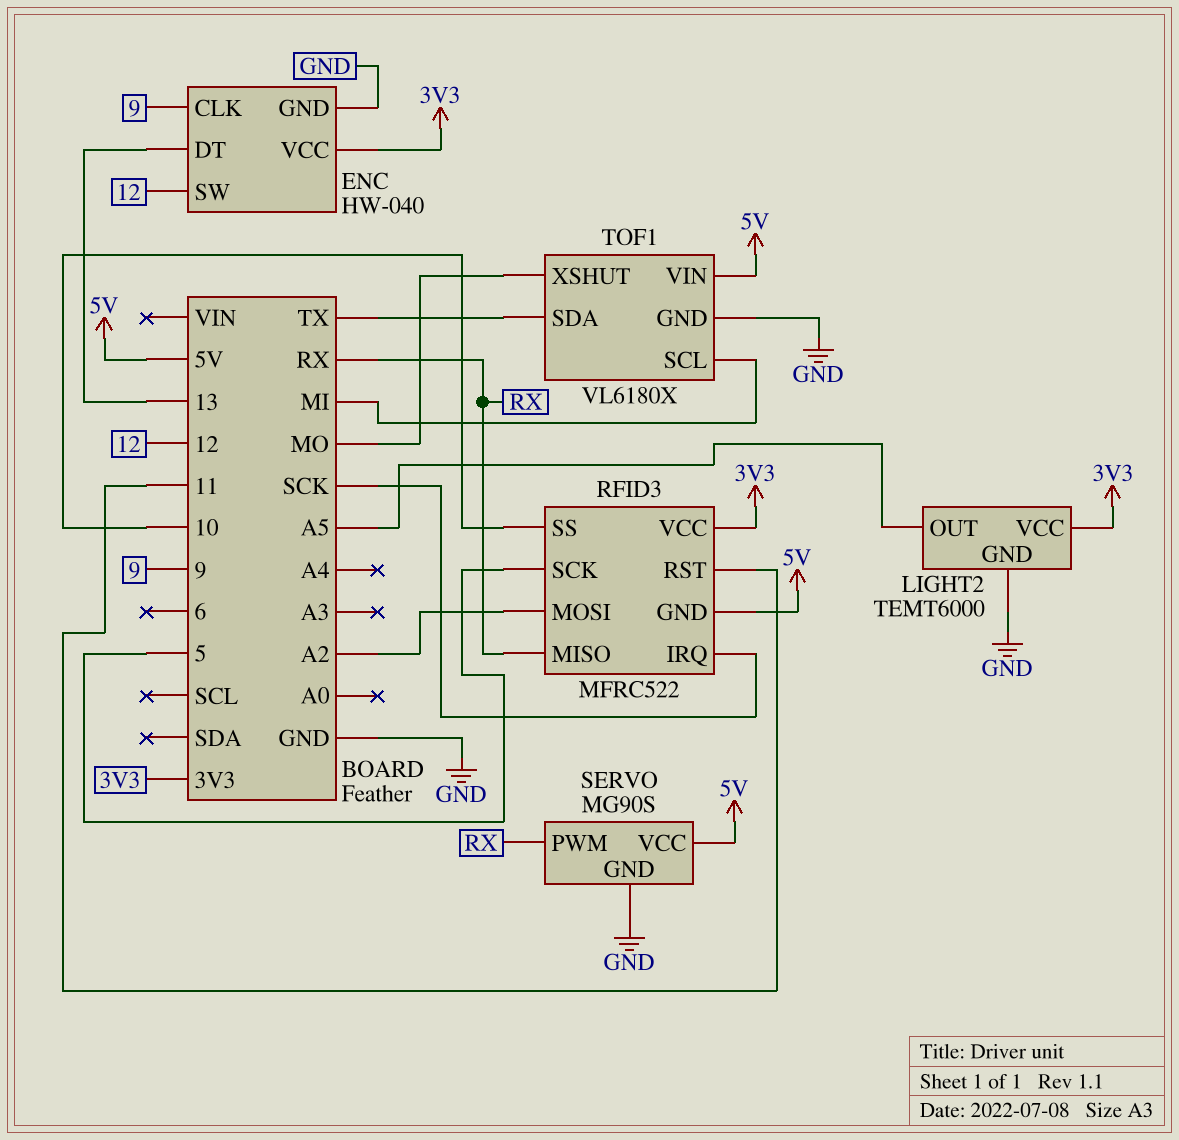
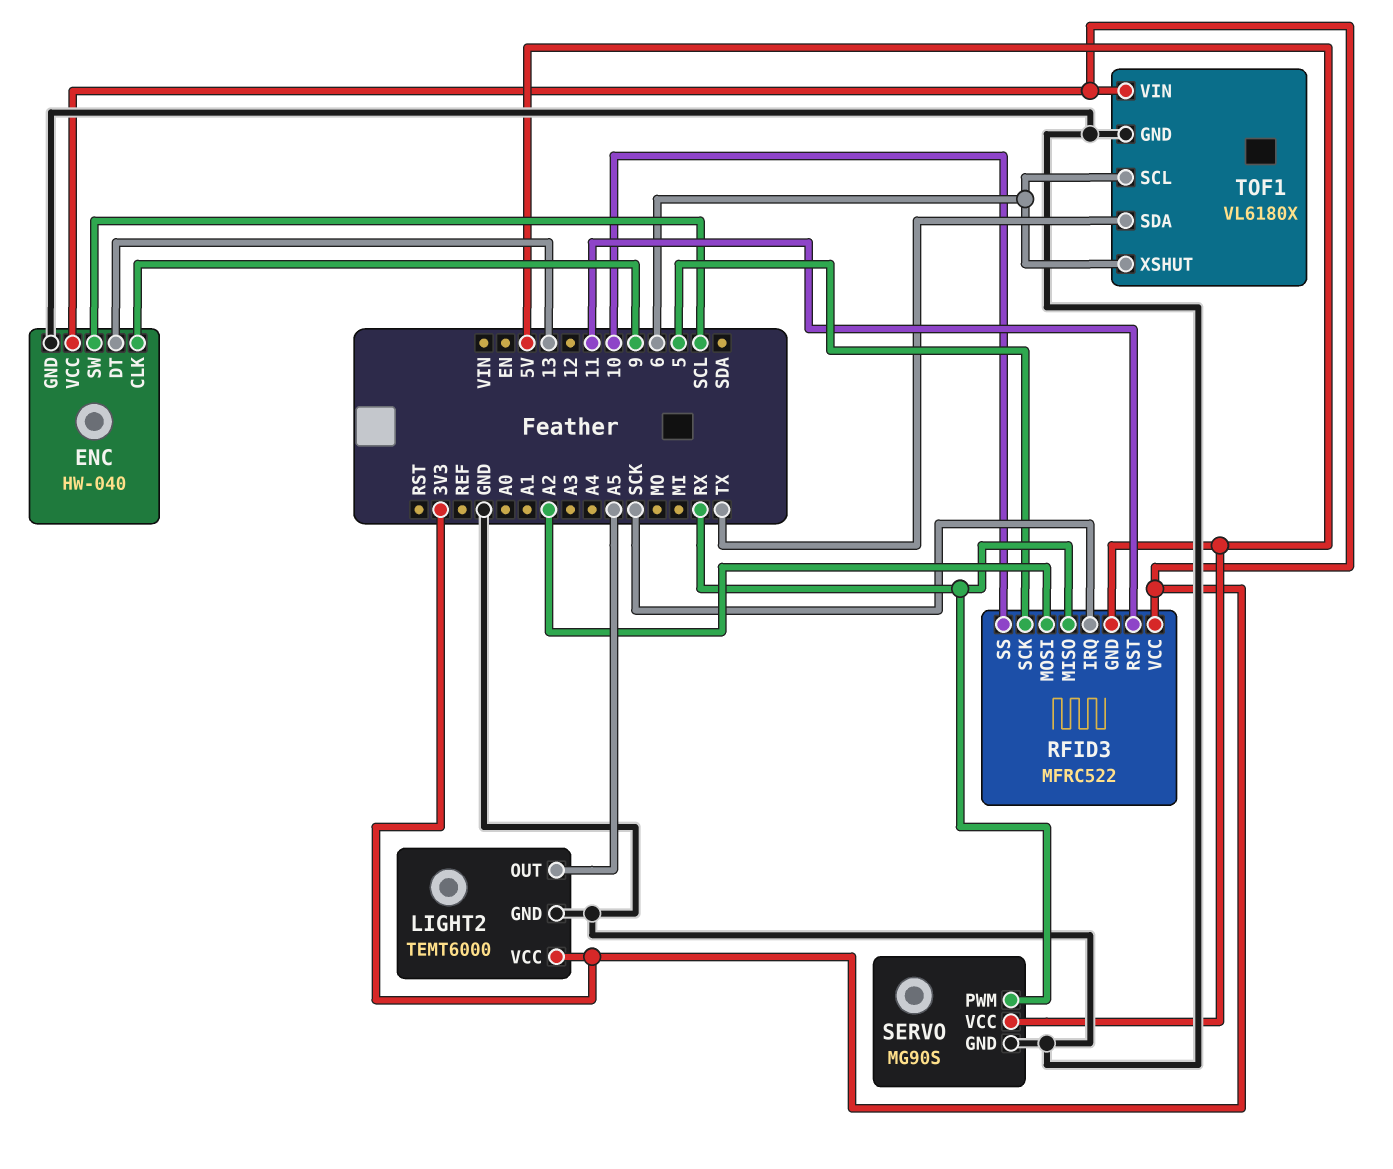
ENC pin SW: 12 -> SCL
TOF1 pin SCL: MI -> 6
TOF1 pin VIN: 5V -> 3V3
TOF1 pin XSHUT: MO -> 6

